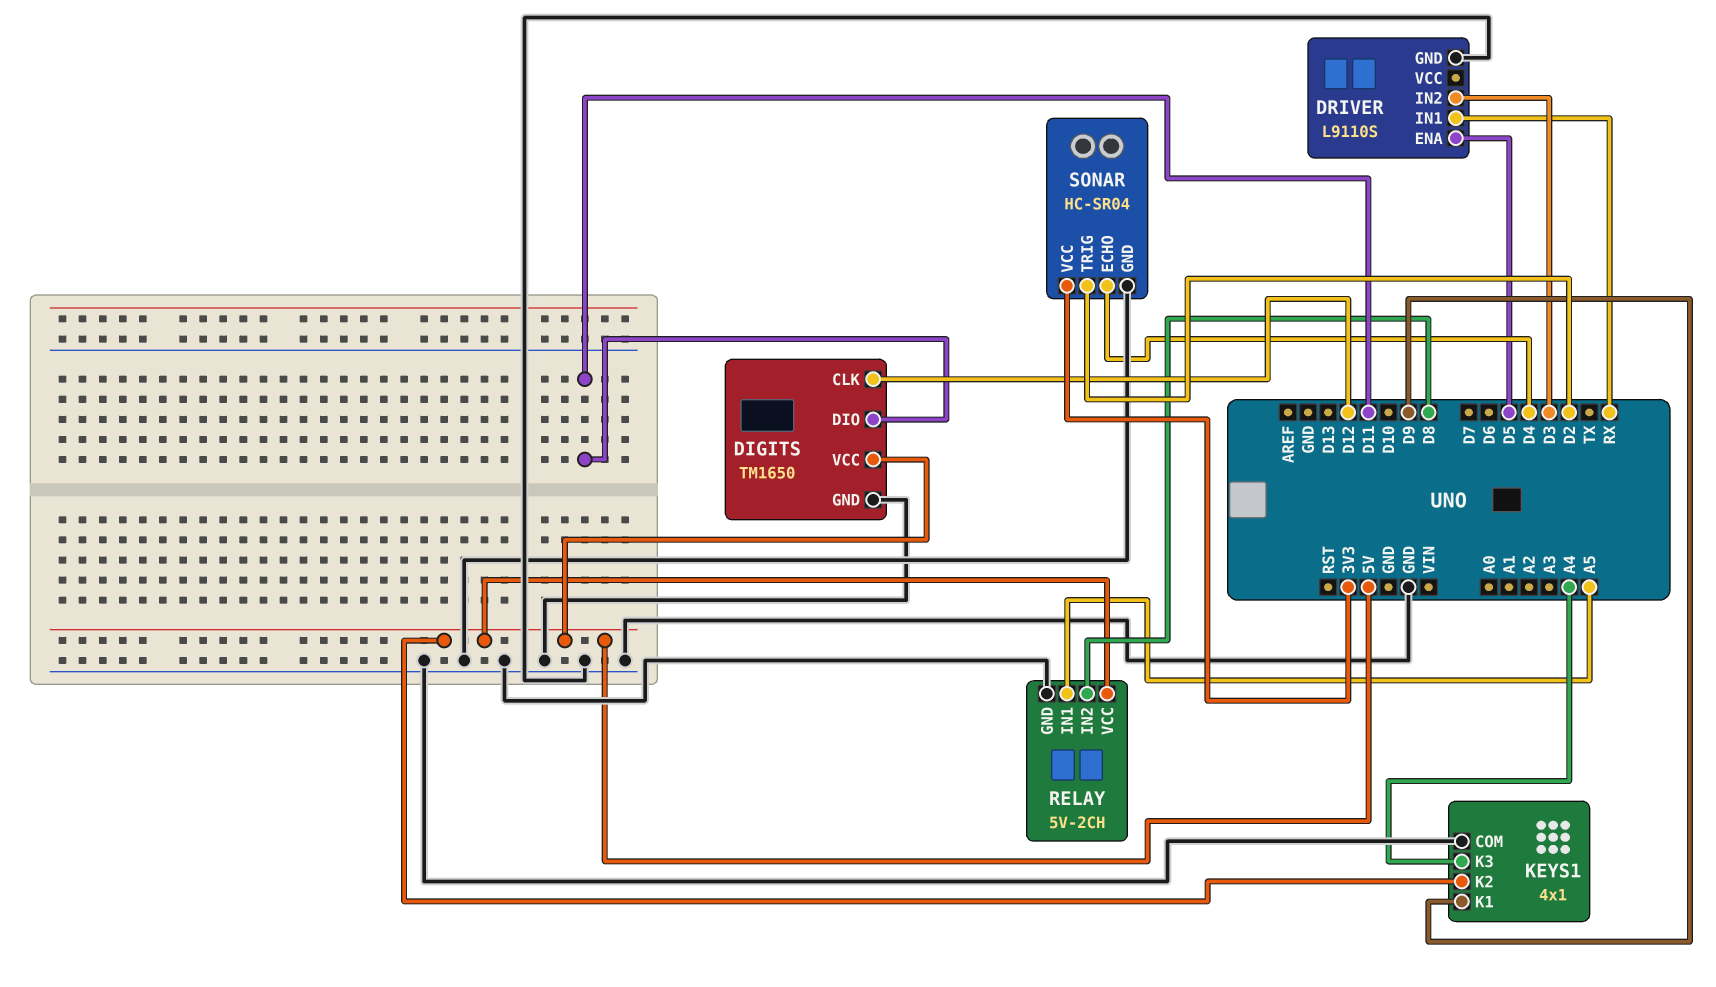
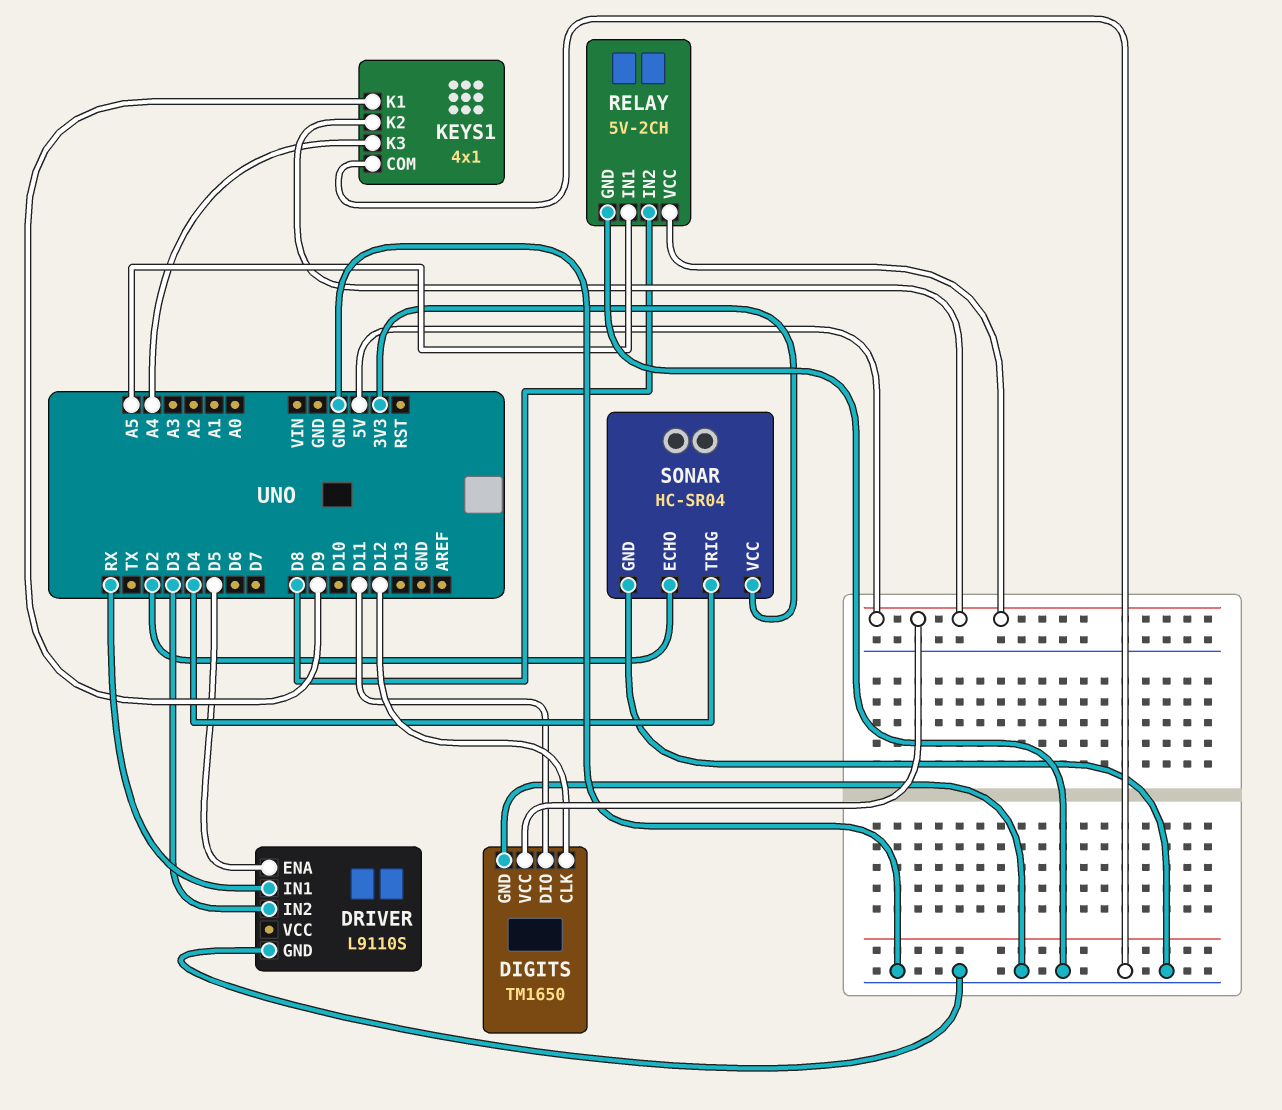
SONAR pin ECHO: D4 -> D2
SONAR pin TRIG: D2 -> D4

